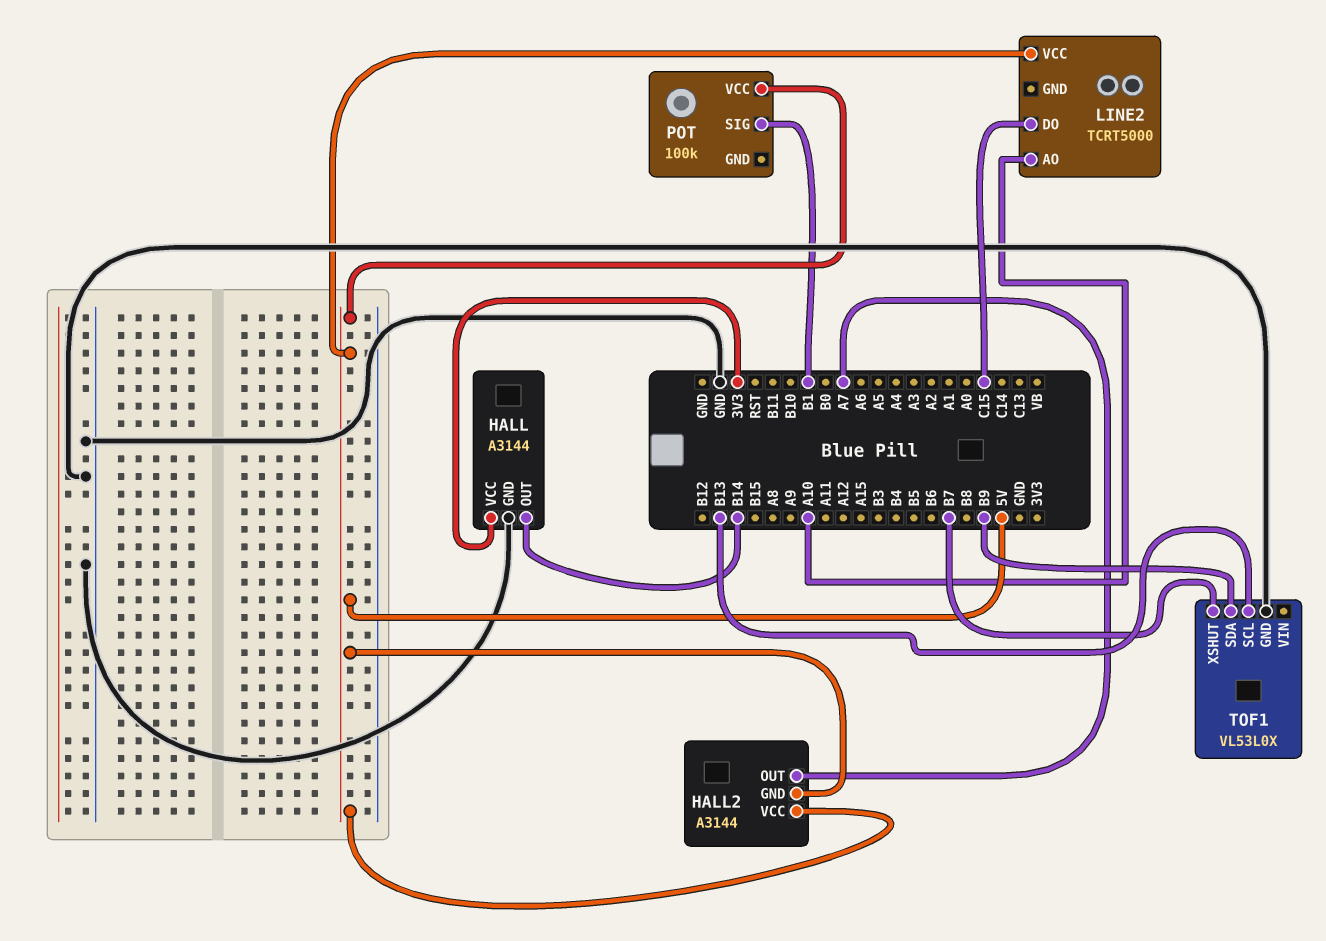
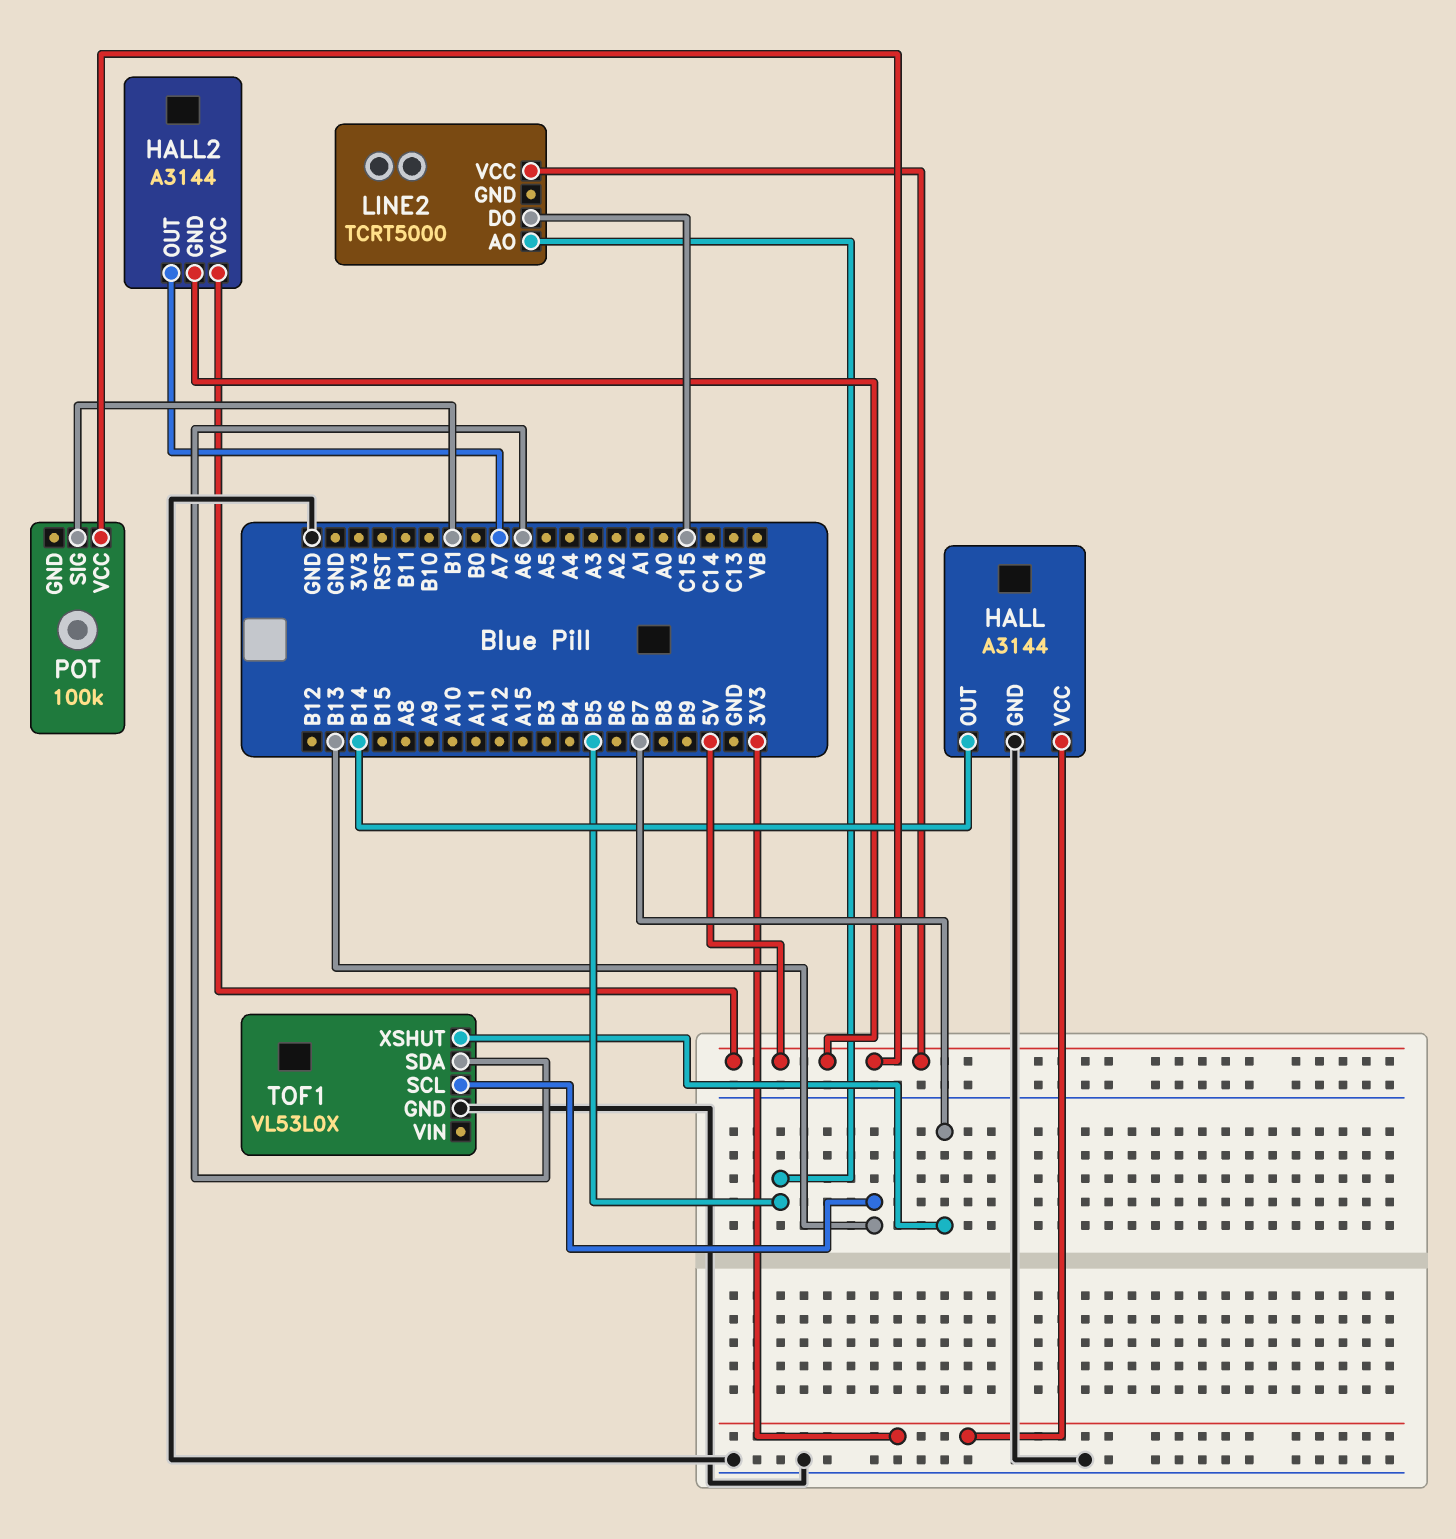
LINE2 pin AO: A10 -> B5
TOF1 pin SDA: B9 -> A6

